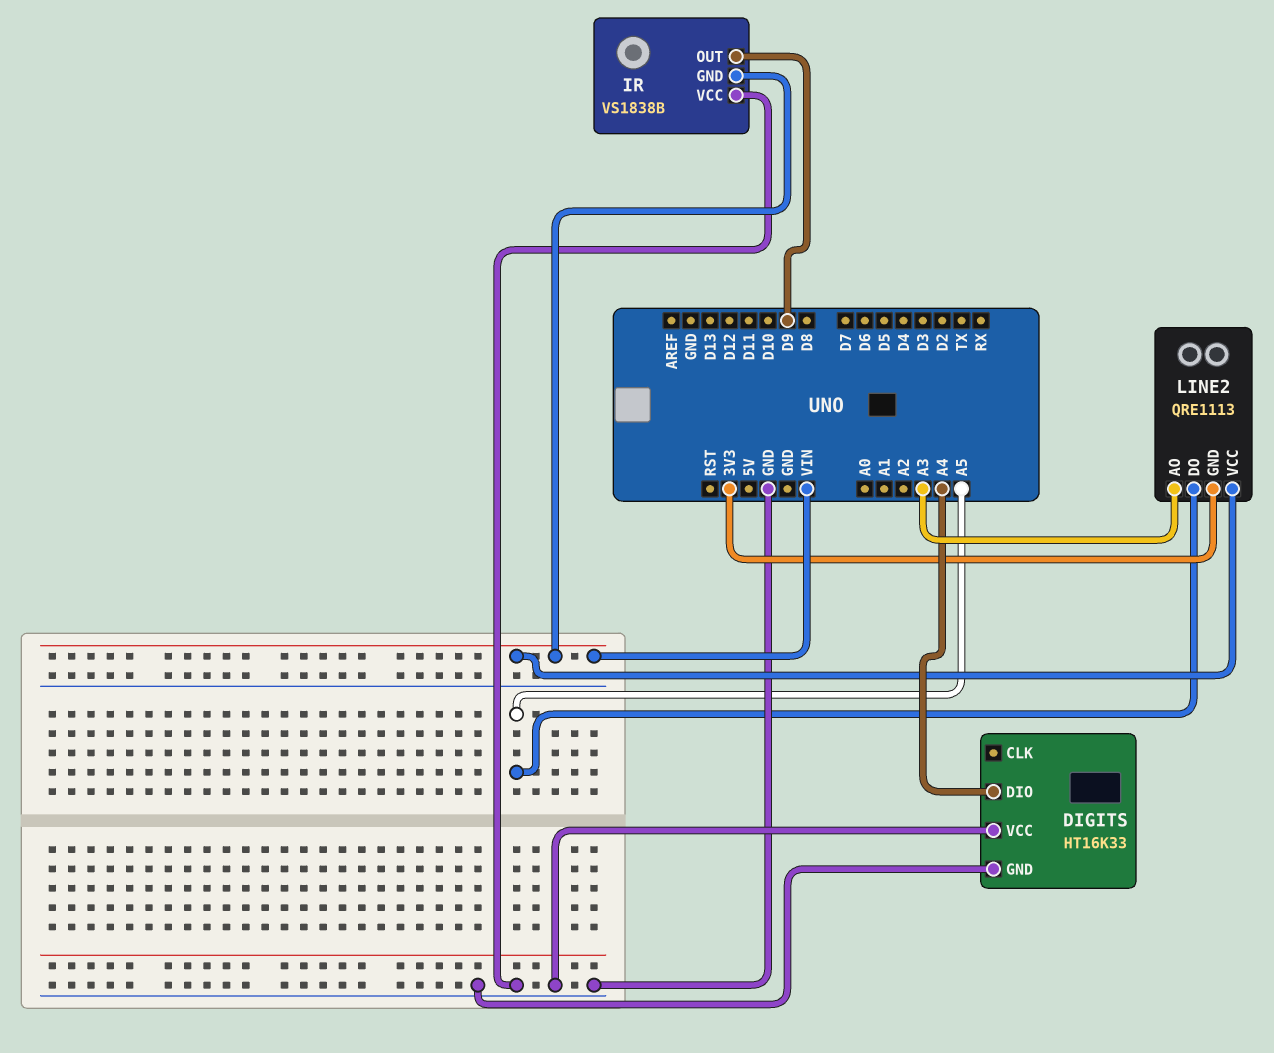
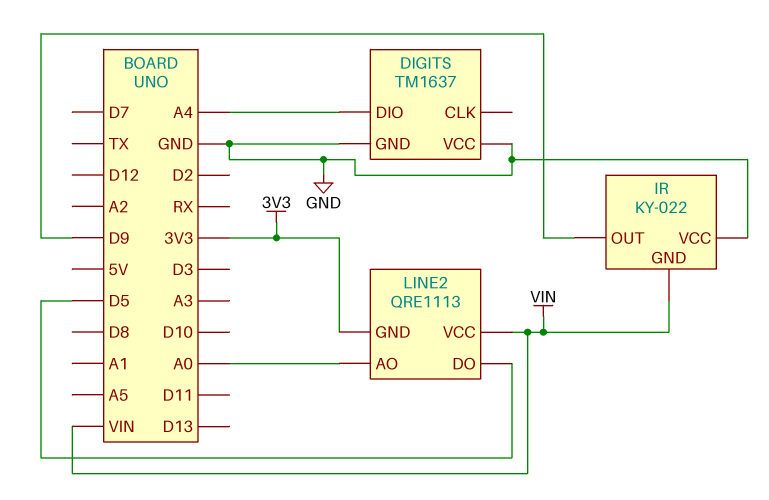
DIGITS: HT16K33 -> TM1637
IR: VS1838B -> KY-022
LINE2 pin AO: A3 -> A0
LINE2 pin DO: A5 -> D5

